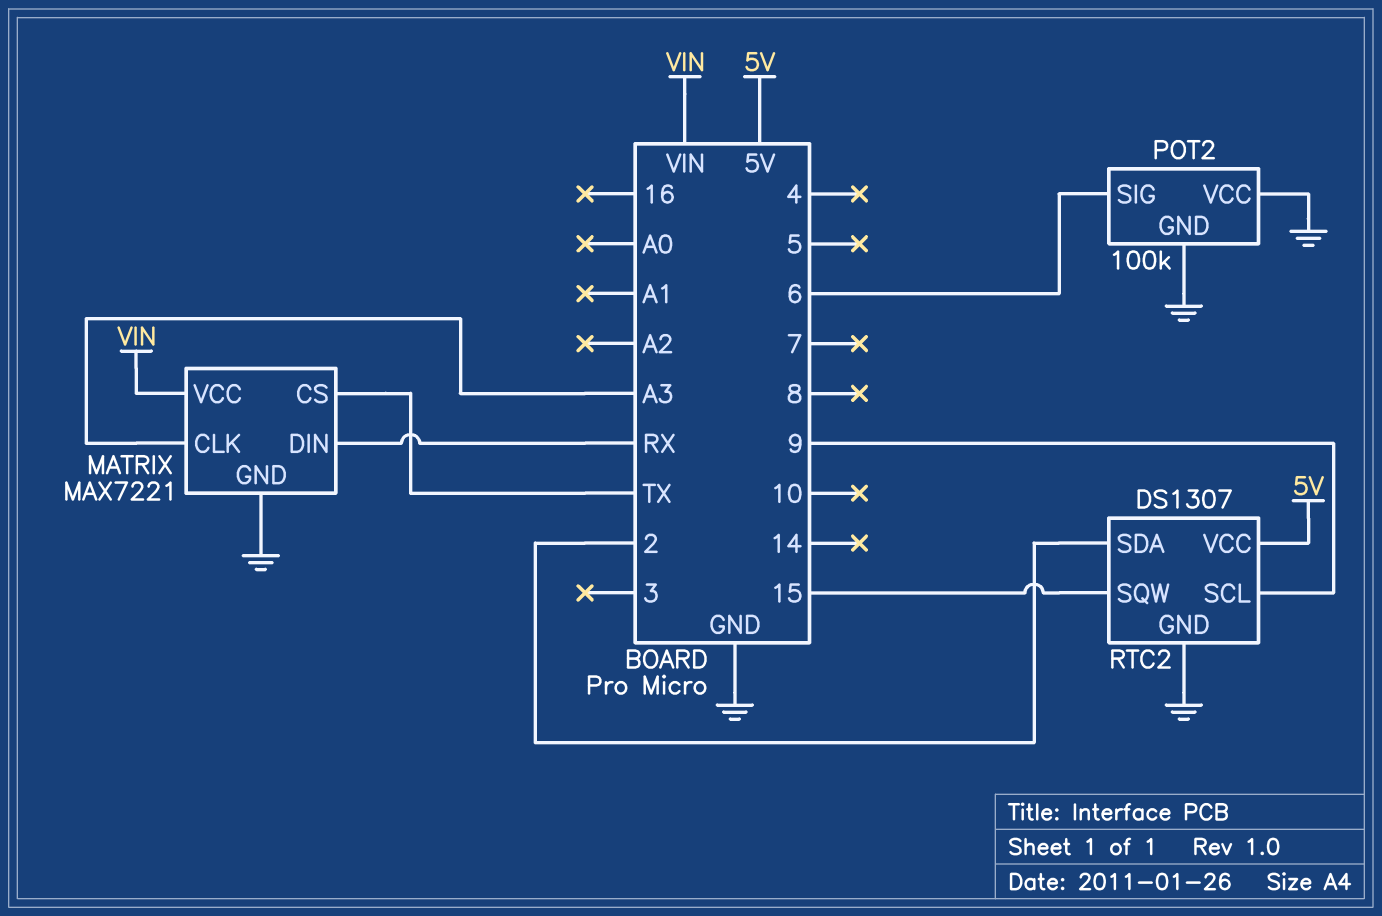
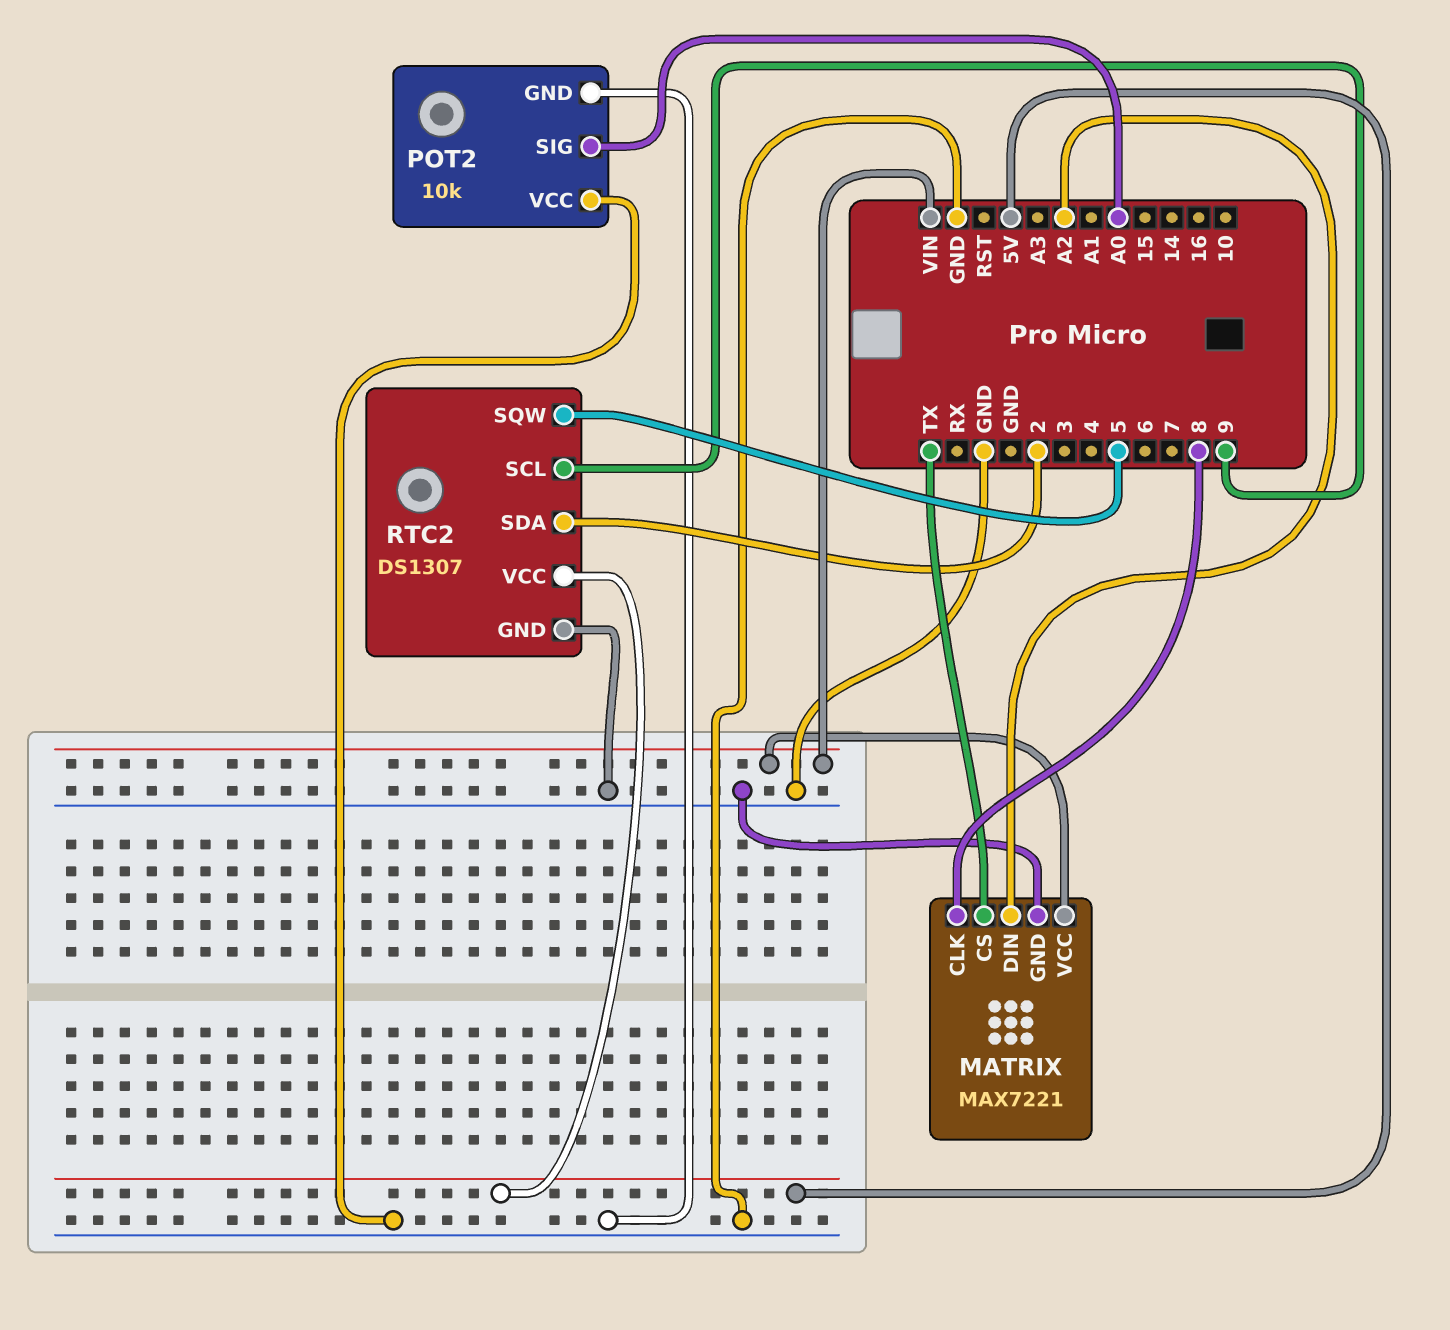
MATRIX pin CLK: A3 -> 8
MATRIX pin DIN: RX -> A2
POT2: 100k -> 10k
POT2 pin SIG: 6 -> A0
RTC2 pin SQW: 15 -> 5

